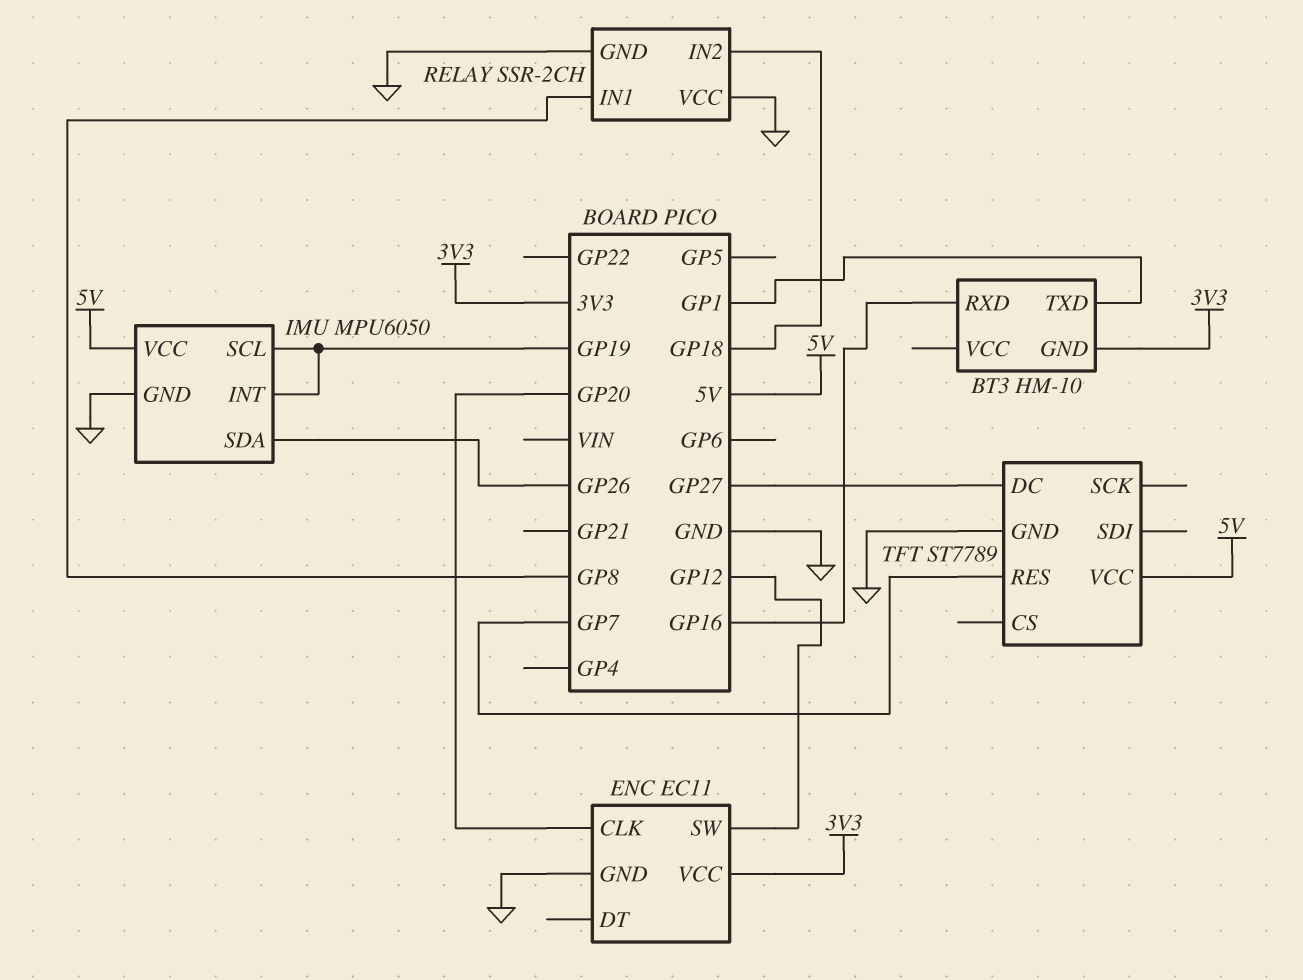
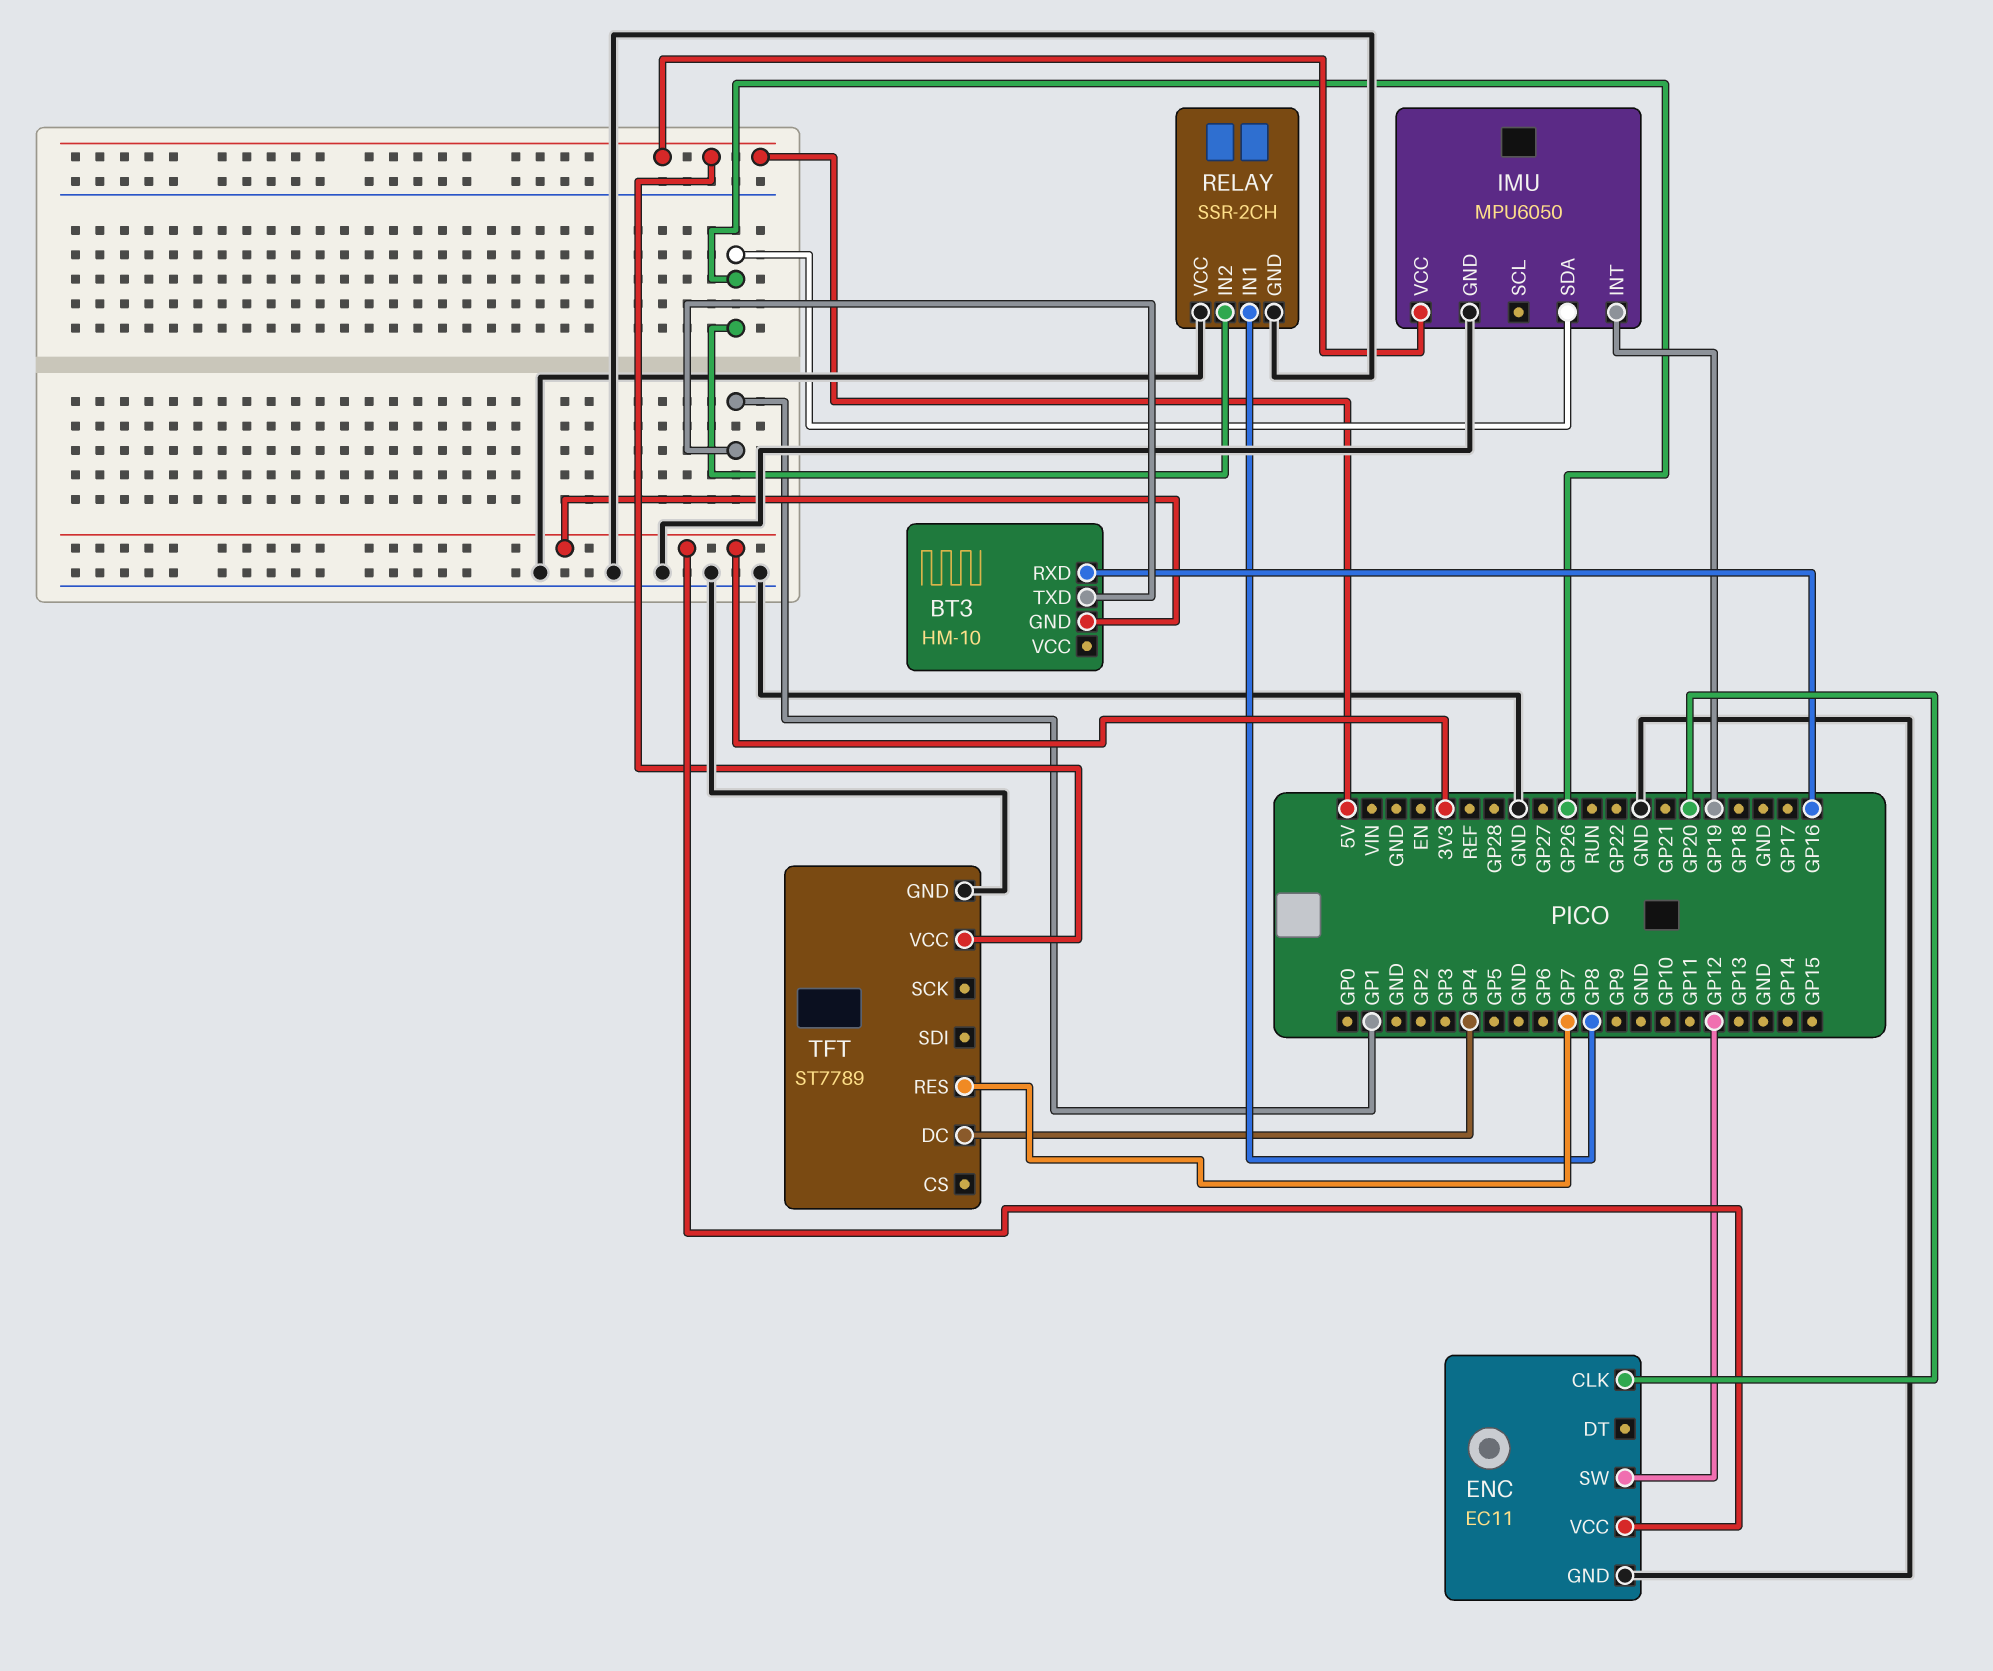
IMU pin SCL: GP19 -> none
RELAY pin IN2: GP18 -> GP26
TFT pin DC: GP27 -> GP4

